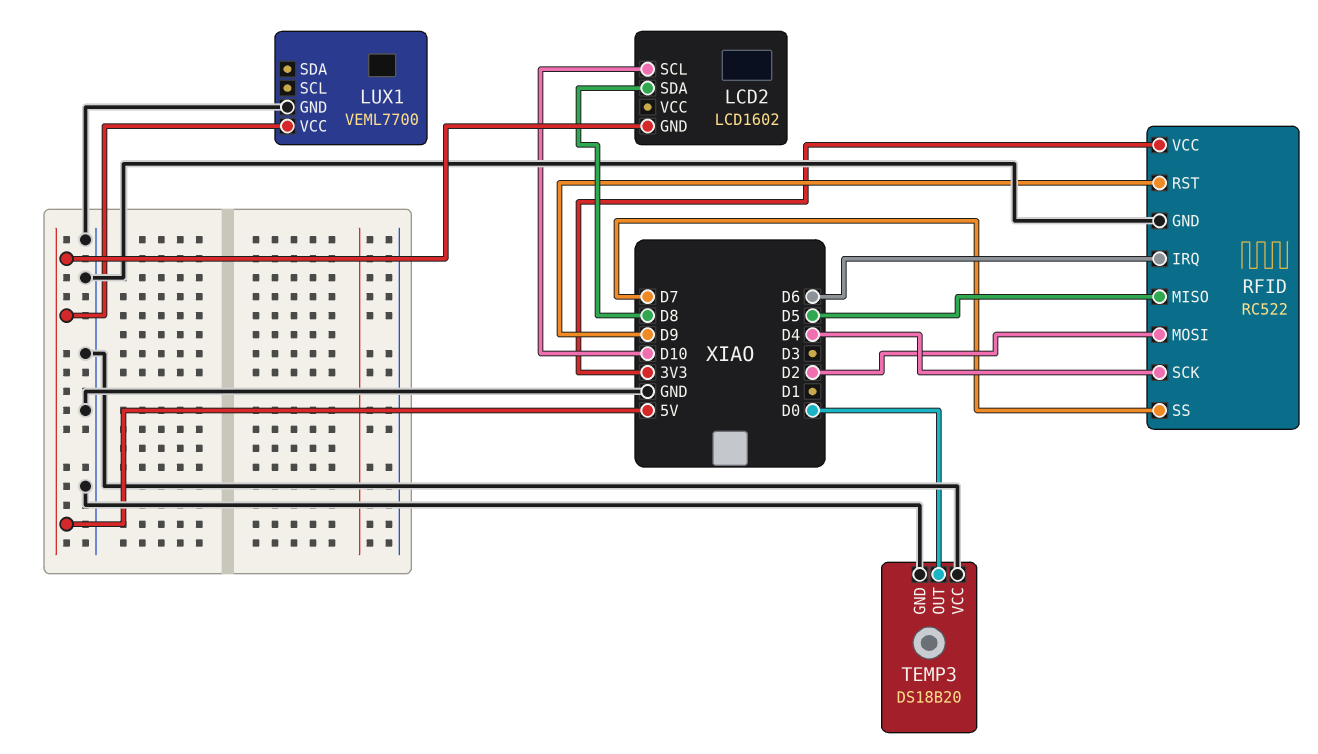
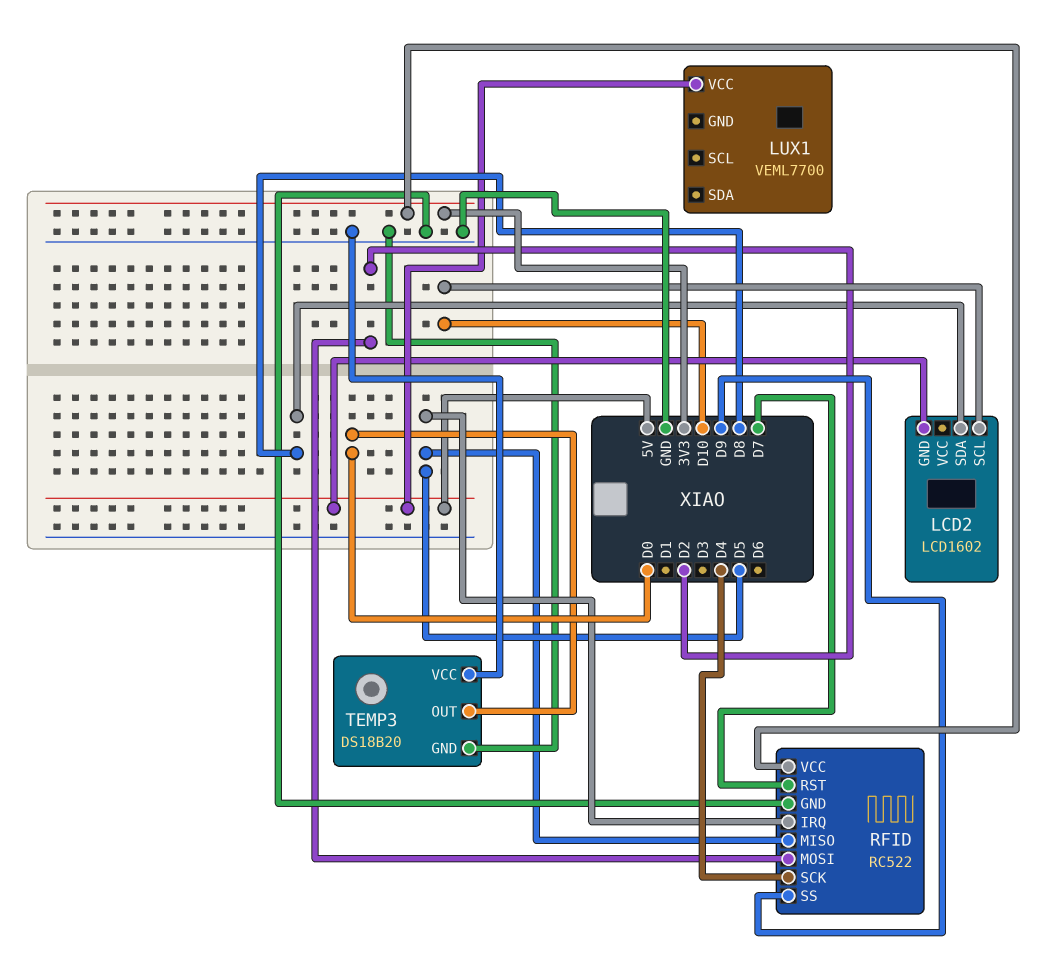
LUX1 pin GND: GND -> none
RFID pin IRQ: D6 -> D5
RFID pin RST: D9 -> D7
RFID pin SS: D7 -> D9

